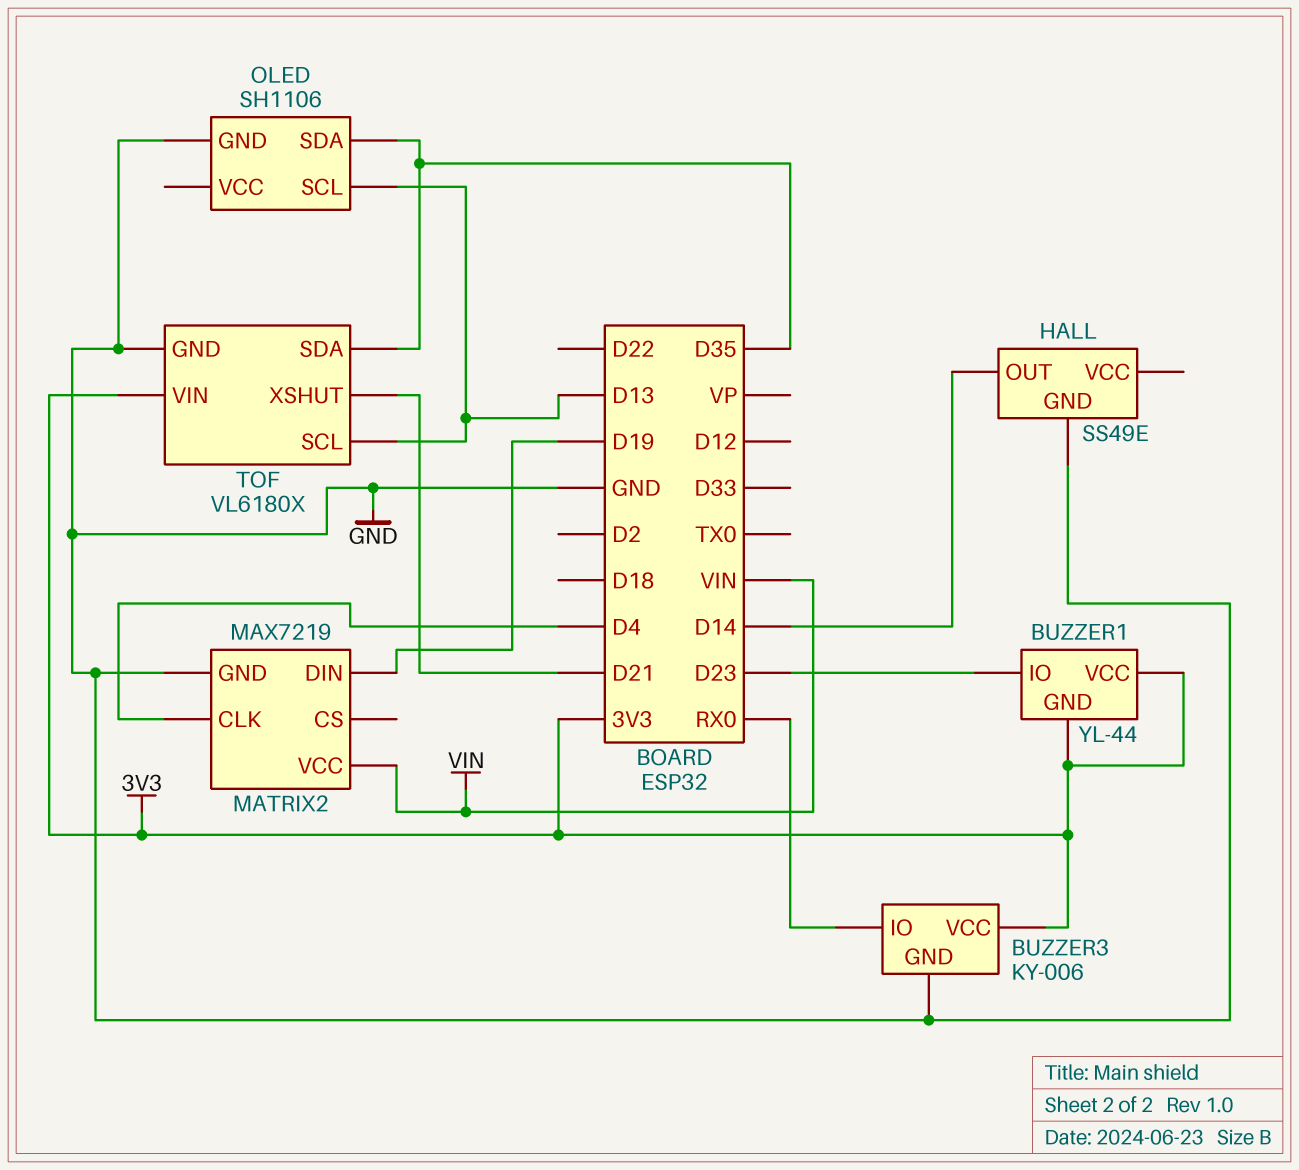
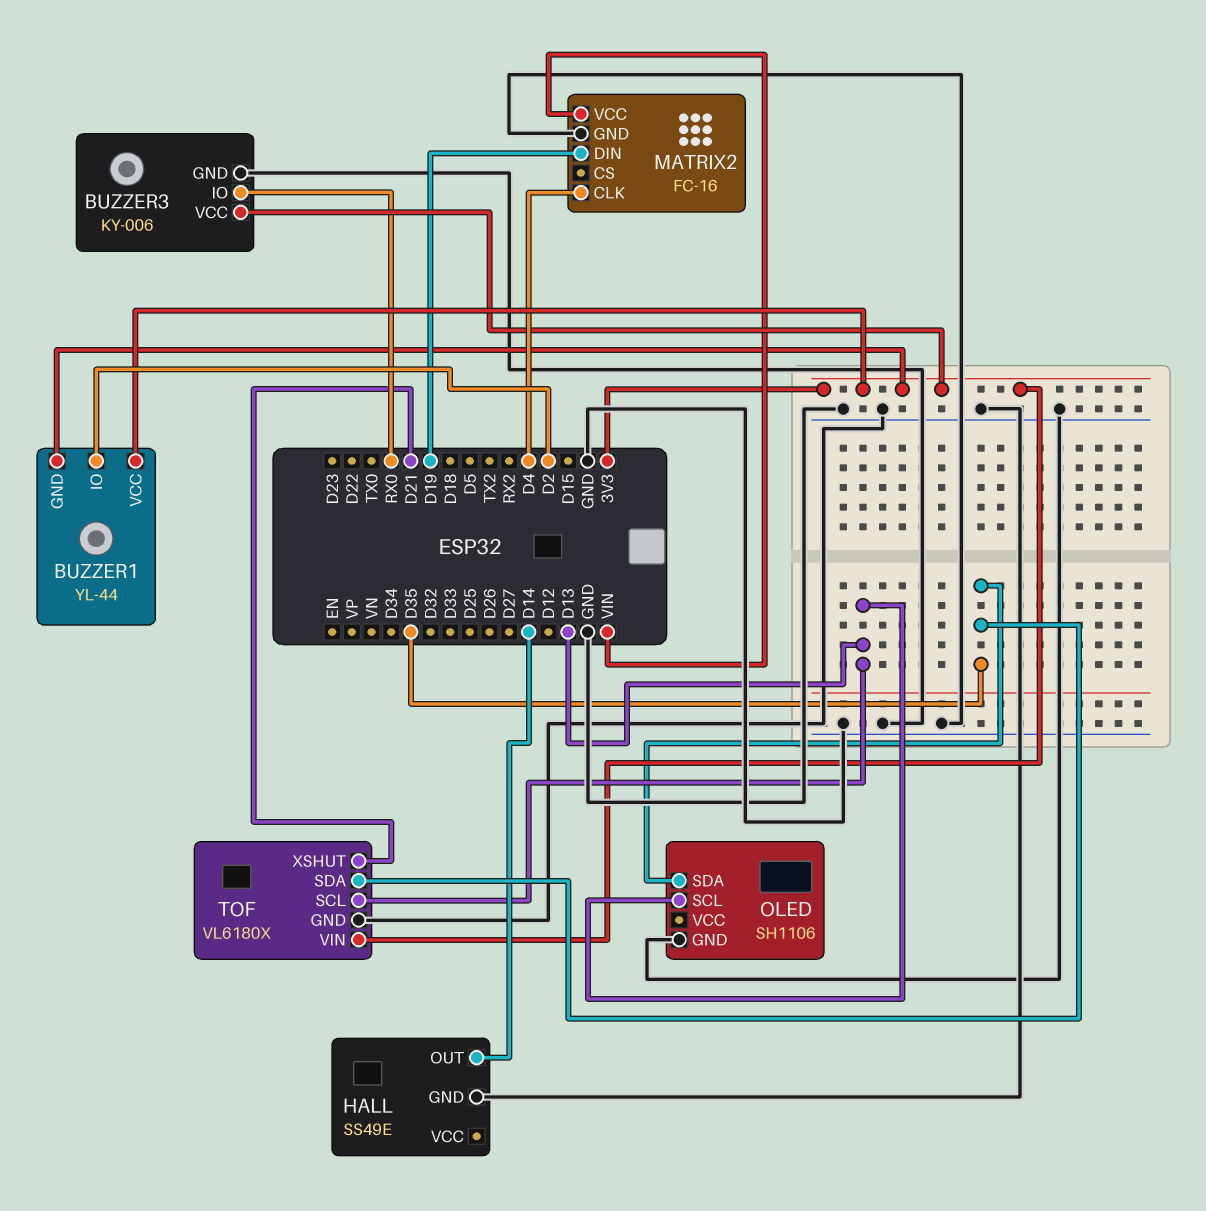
BUZZER1 pin IO: D23 -> D2
MATRIX2: MAX7219 -> FC-16

